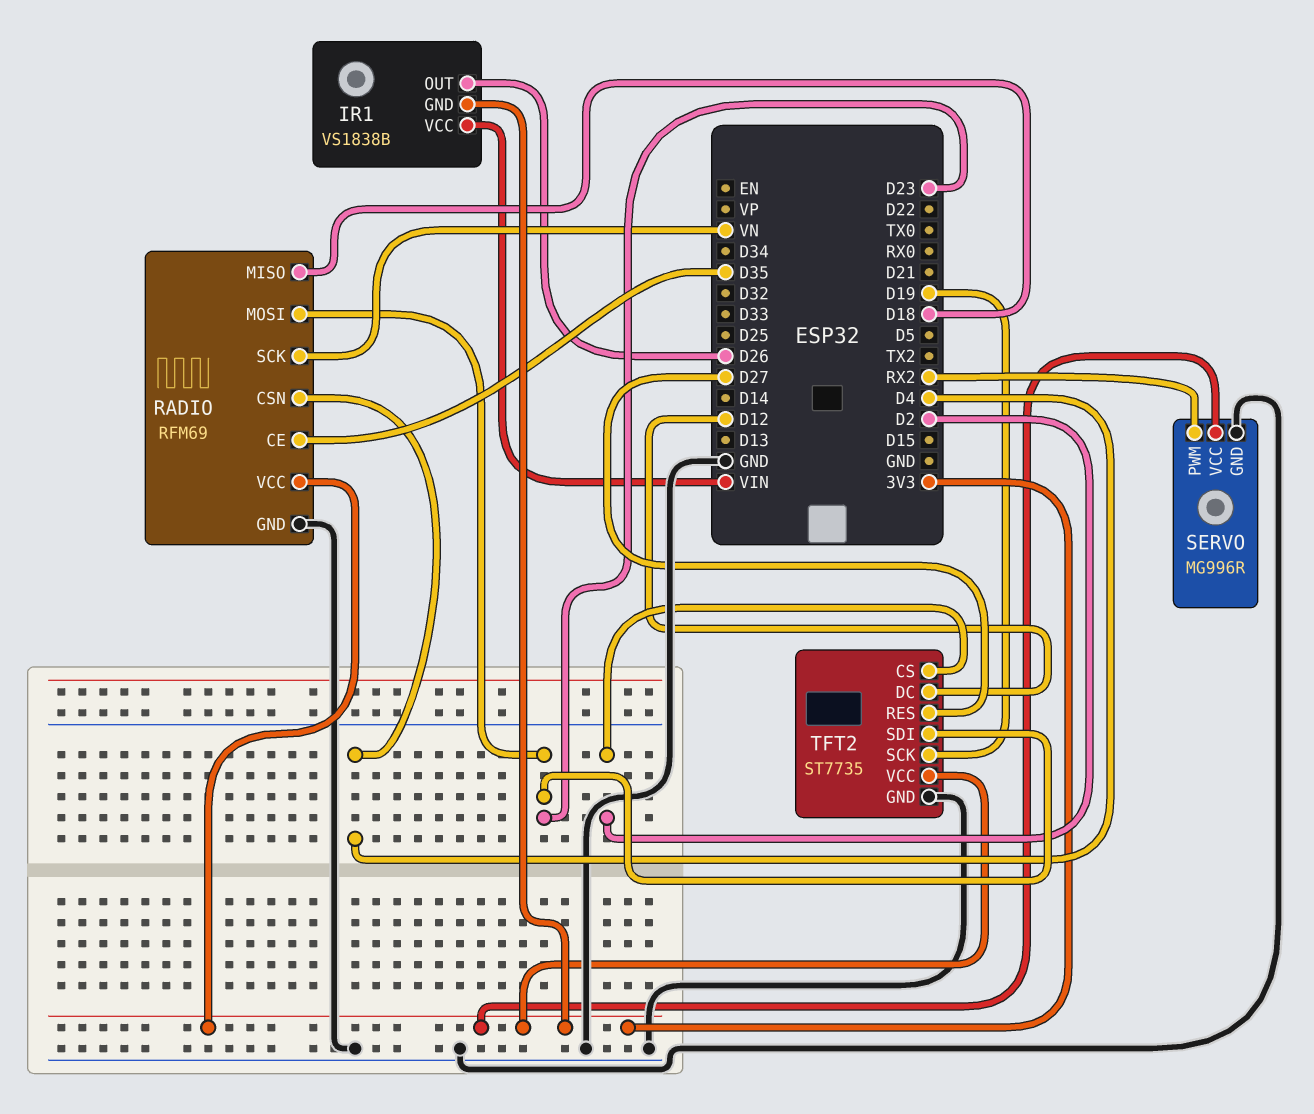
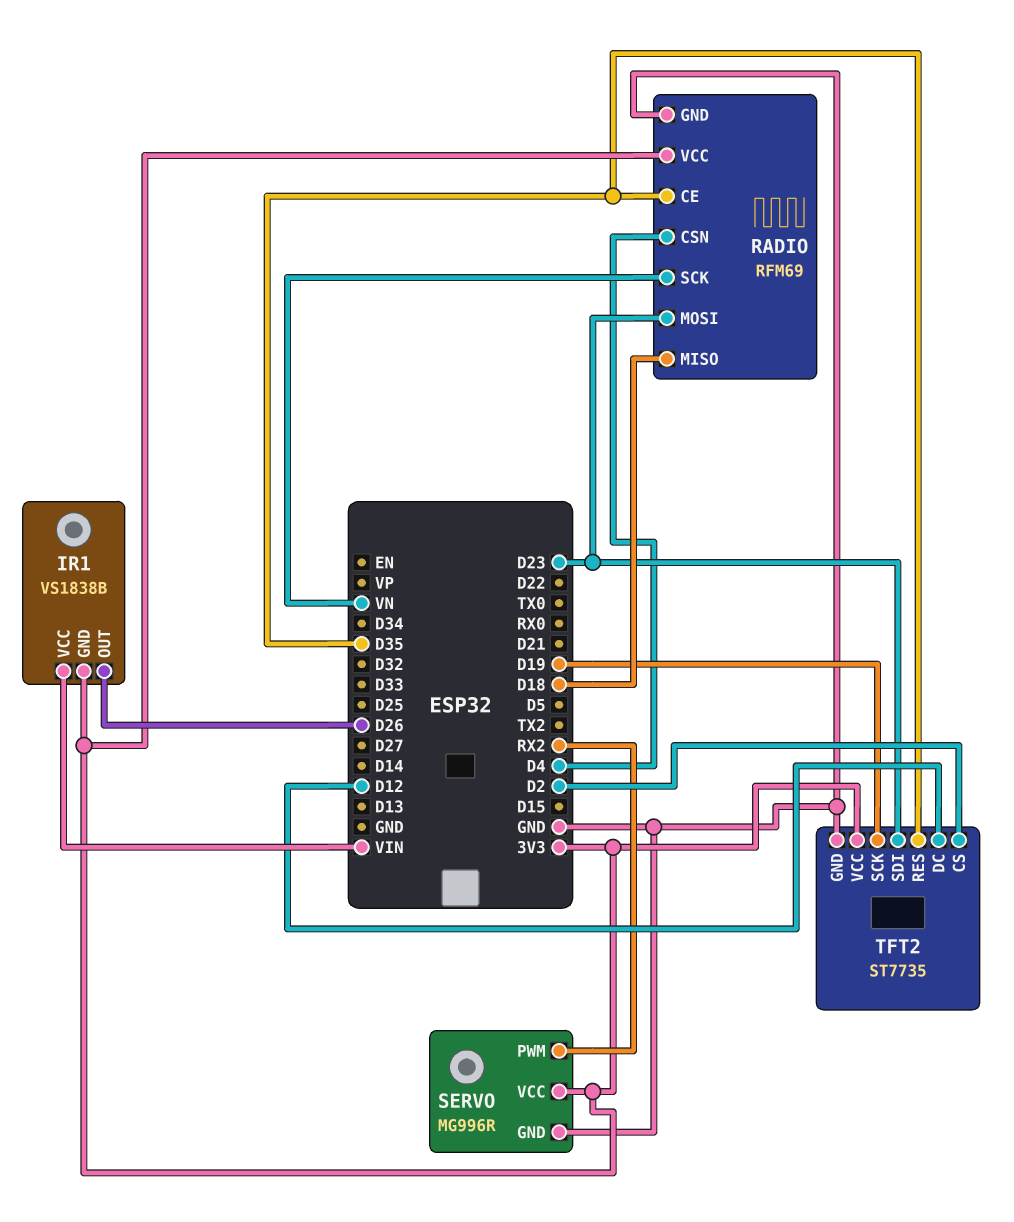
TFT2 pin RES: D27 -> D35

